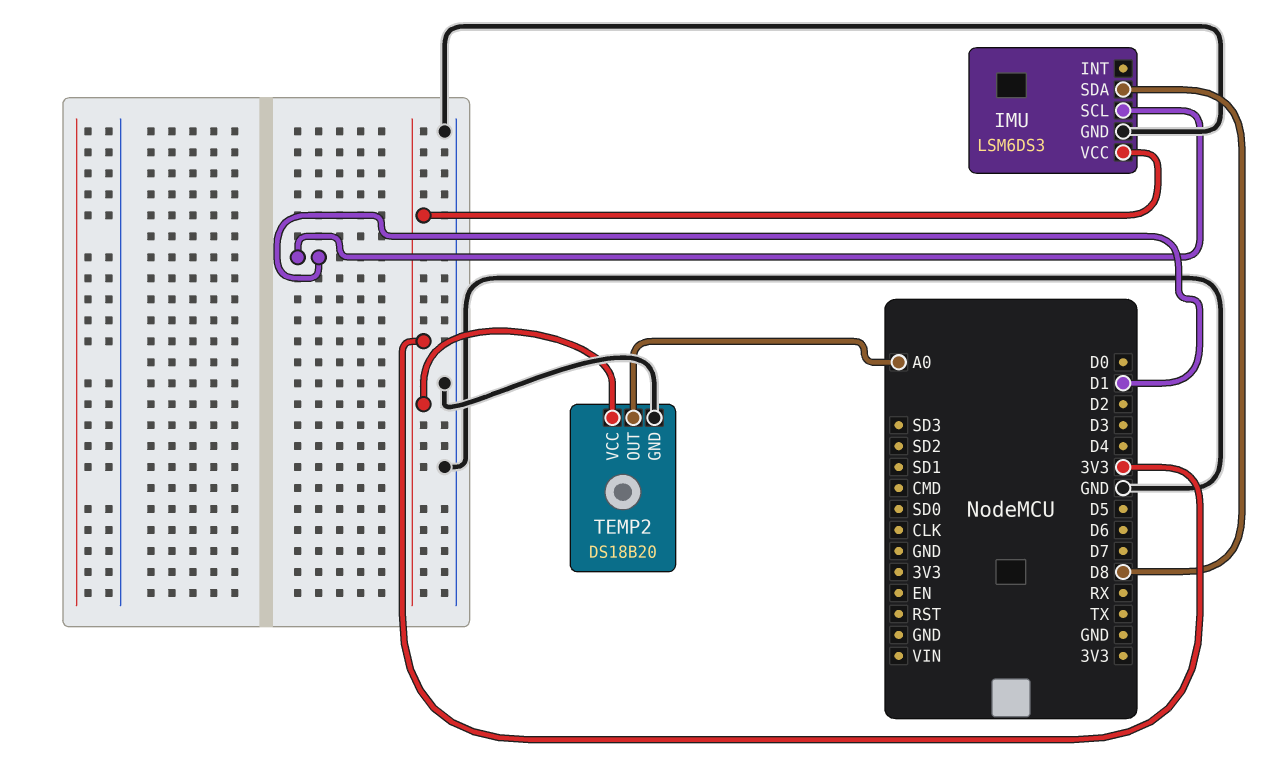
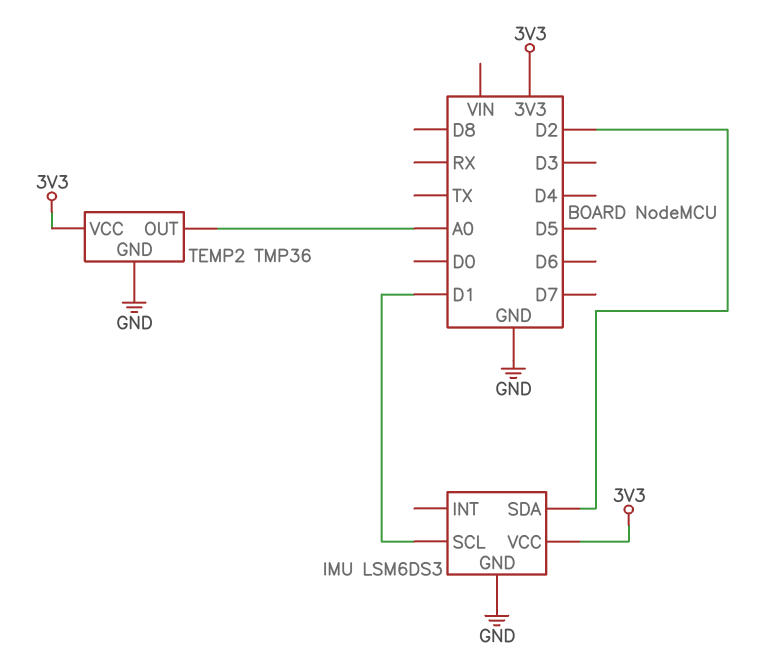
IMU pin SDA: D8 -> D2
TEMP2: DS18B20 -> TMP36

